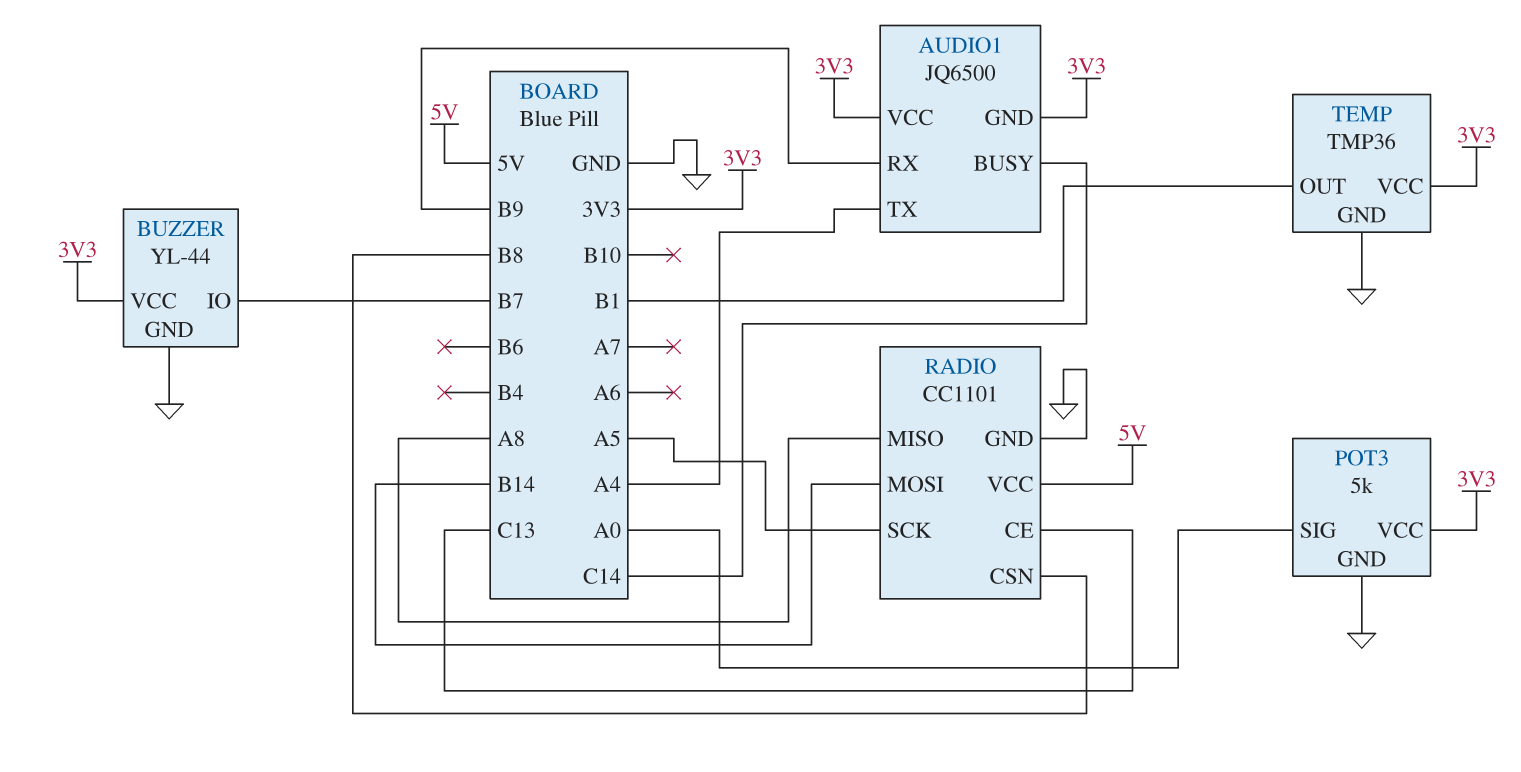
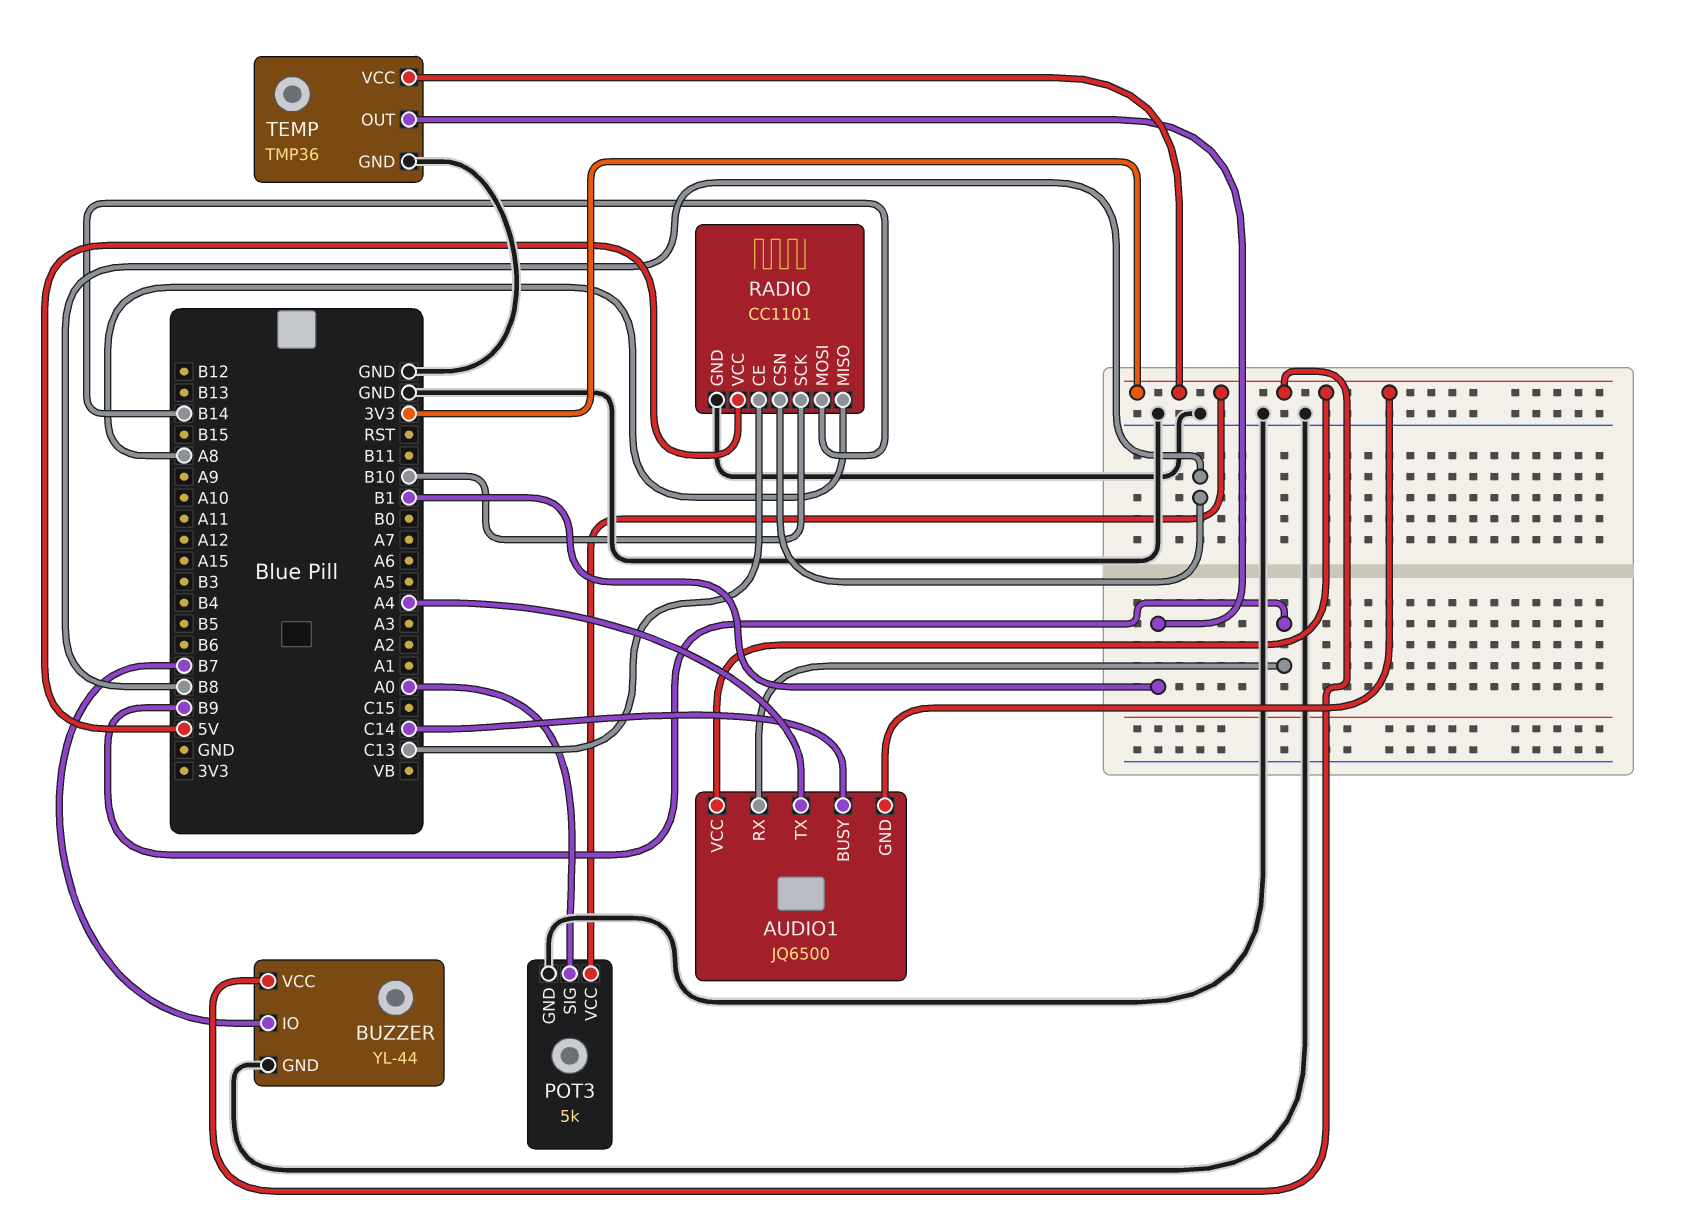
RADIO pin SCK: A5 -> B10

